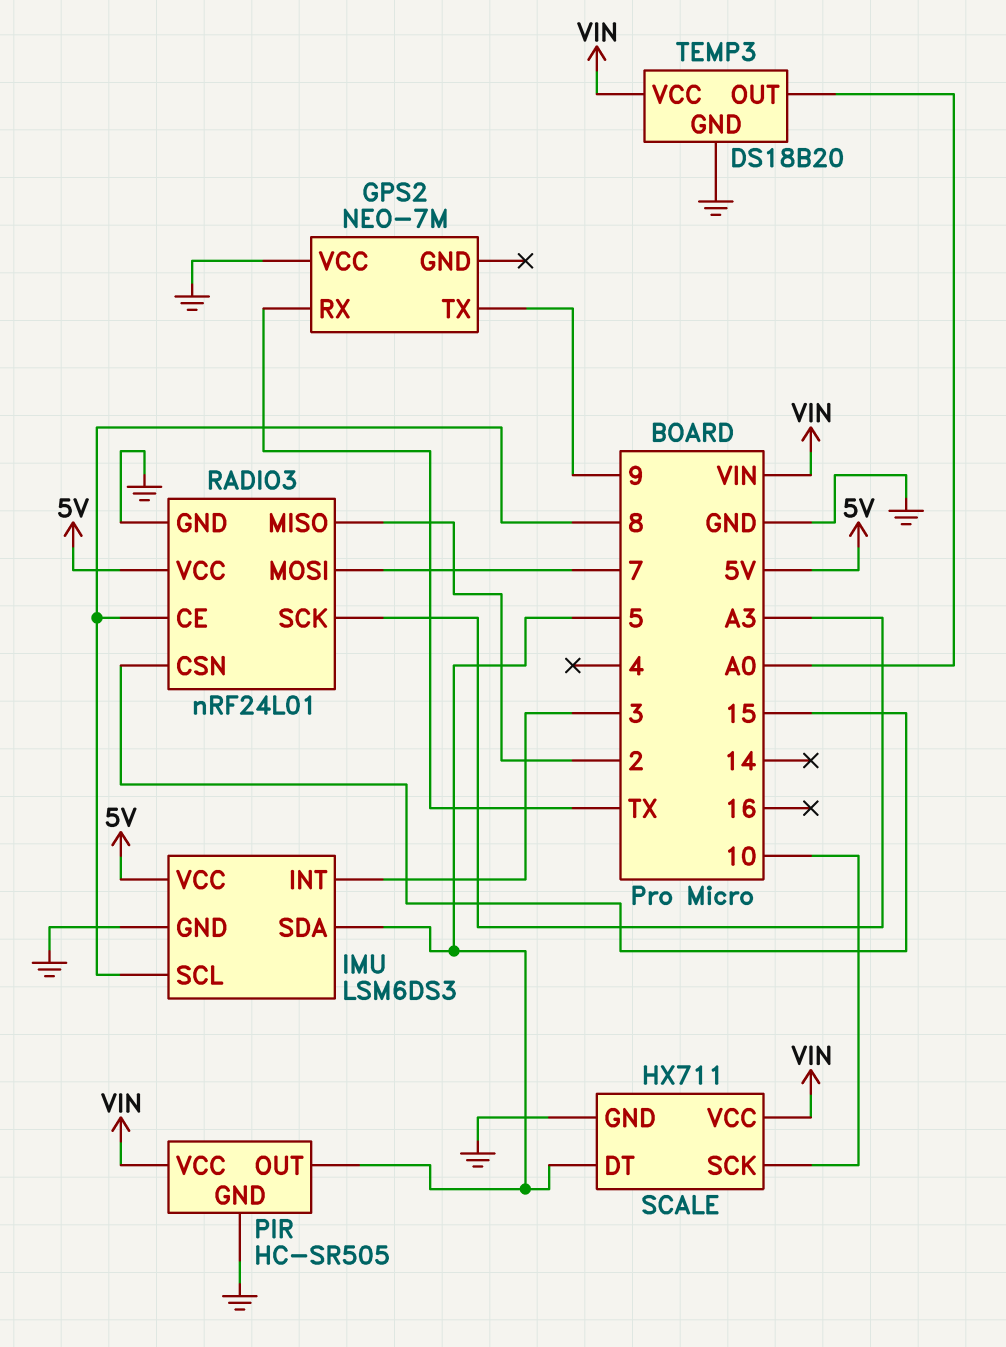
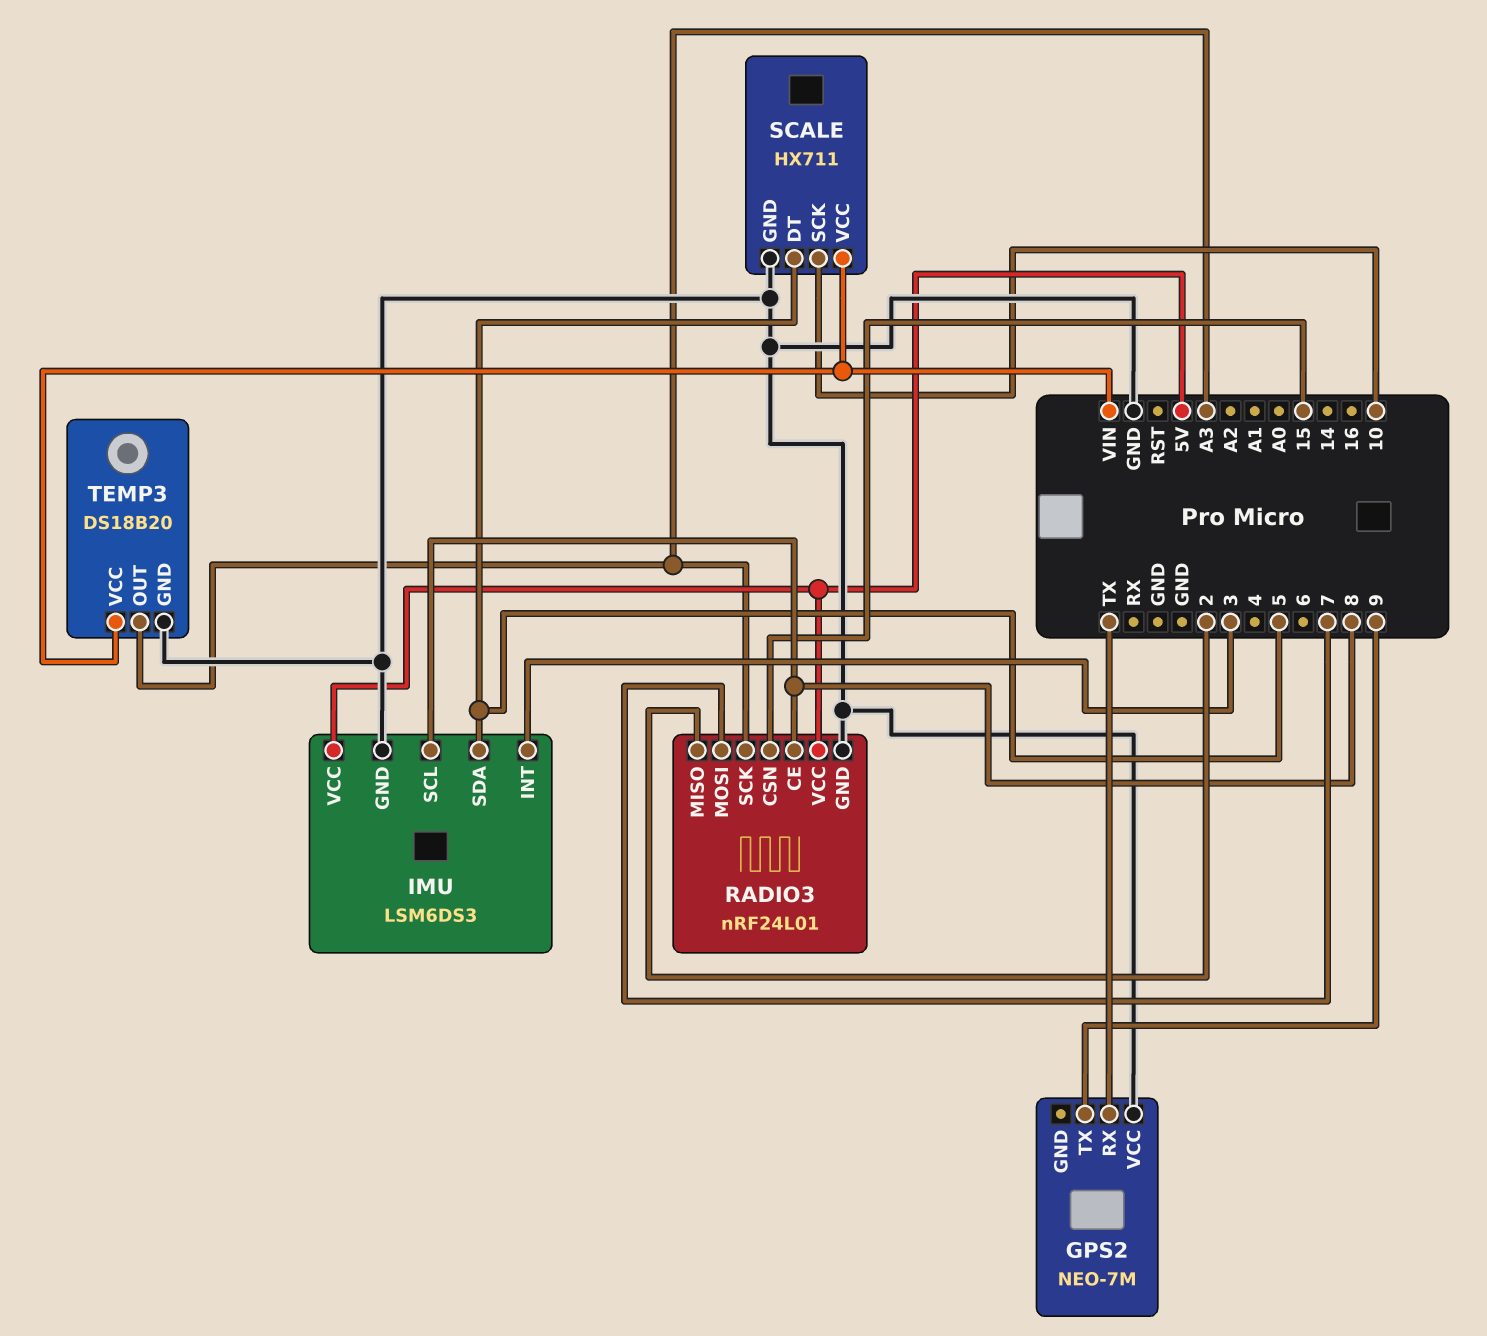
PIR: HC-SR505 -> none
PIR pin GND: GND -> none
PIR pin OUT: 5 -> none
PIR pin VCC: VIN -> none
TEMP3 pin OUT: A0 -> A3

